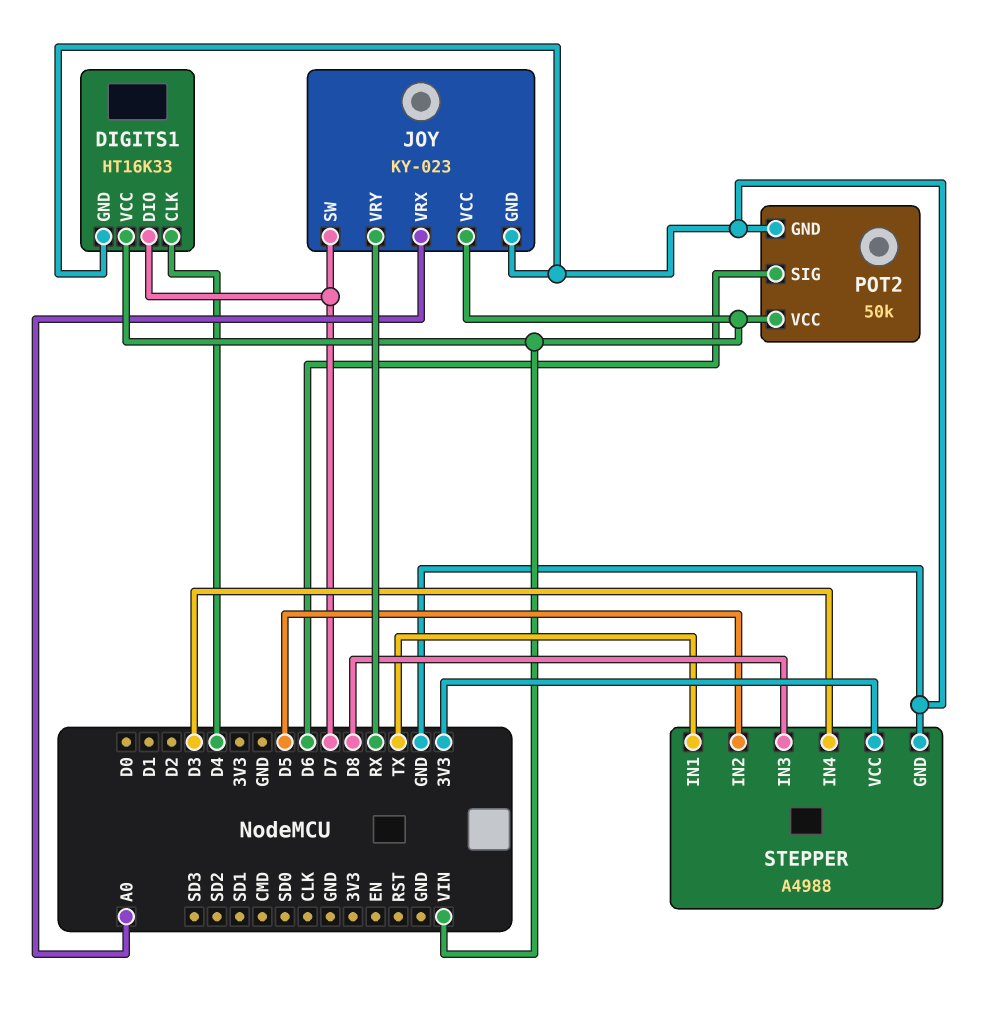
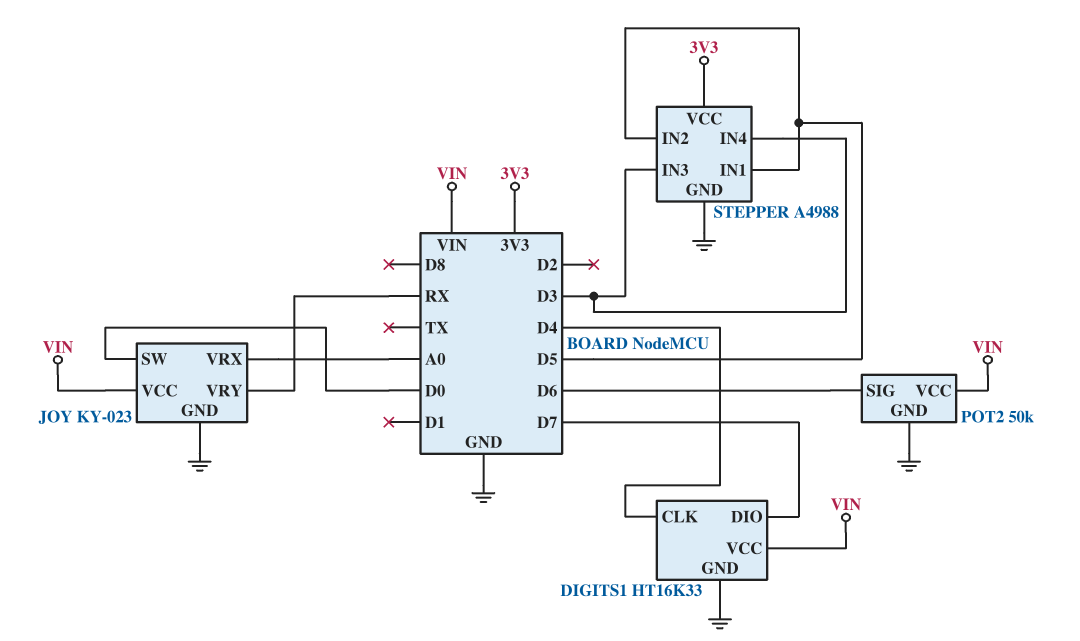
JOY pin SW: D7 -> D0
STEPPER pin IN1: TX -> D5
STEPPER pin IN3: D8 -> D3

